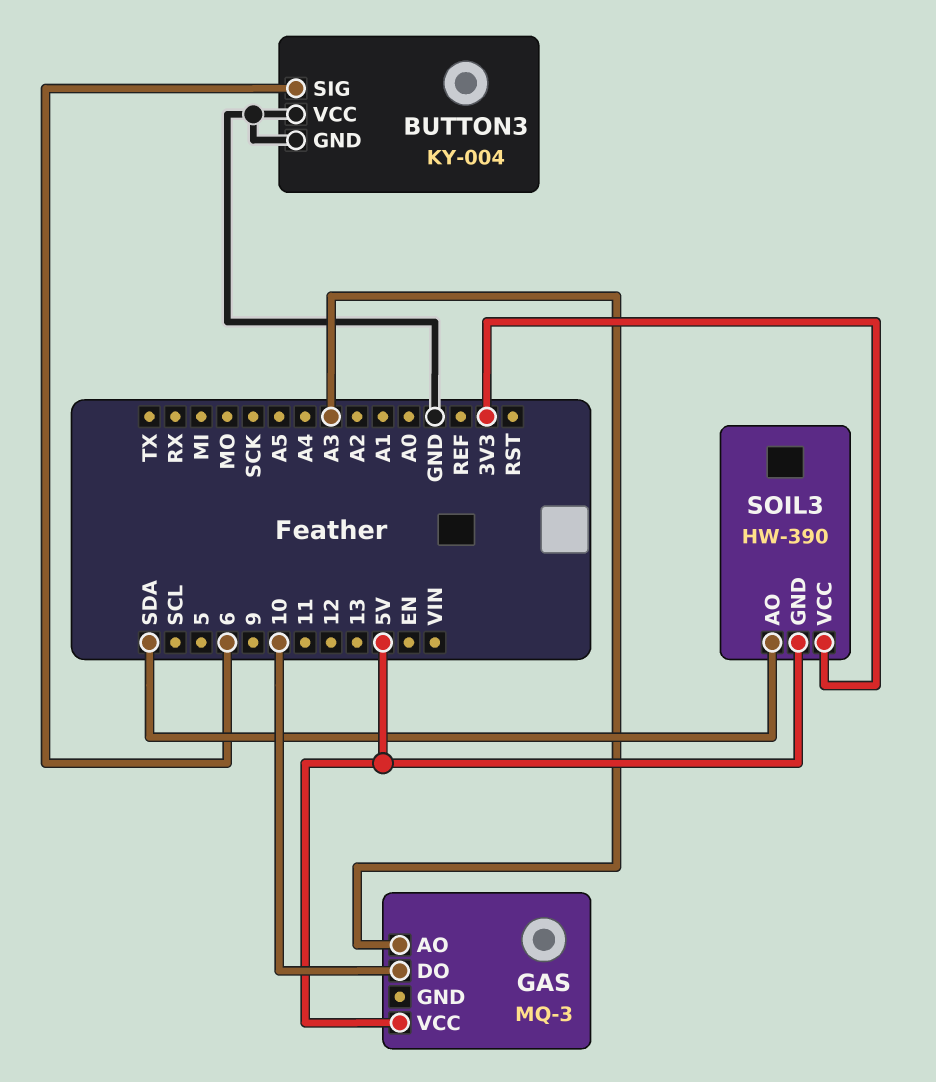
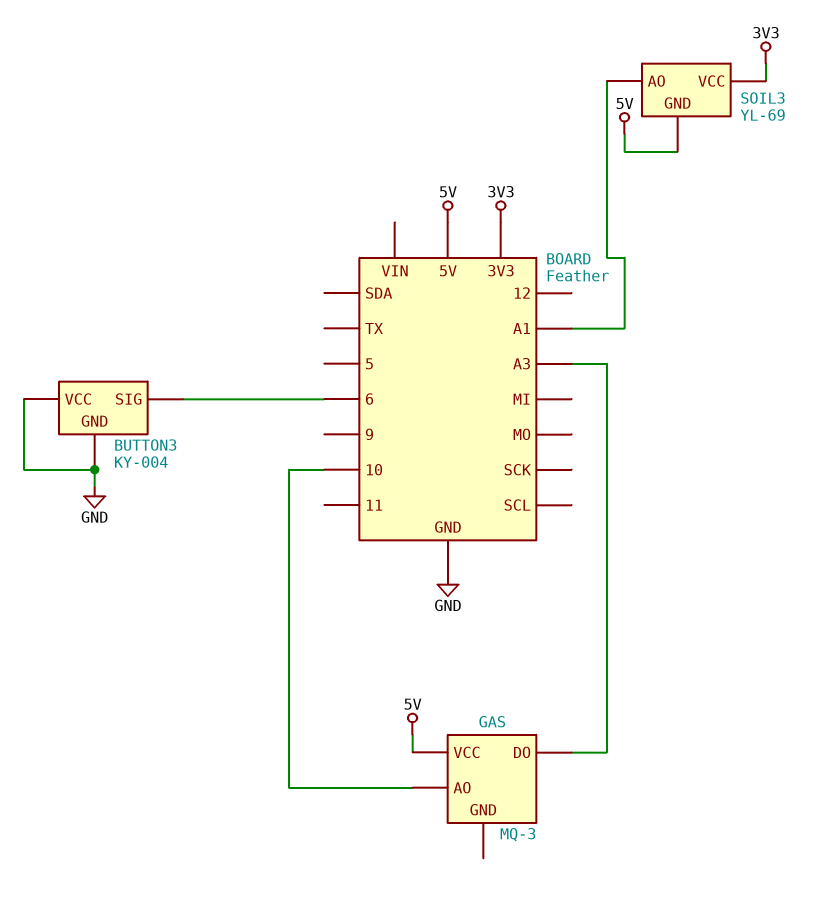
GAS pin AO: A3 -> 10
GAS pin DO: 10 -> A3
SOIL3: HW-390 -> YL-69
SOIL3 pin AO: SDA -> A1

